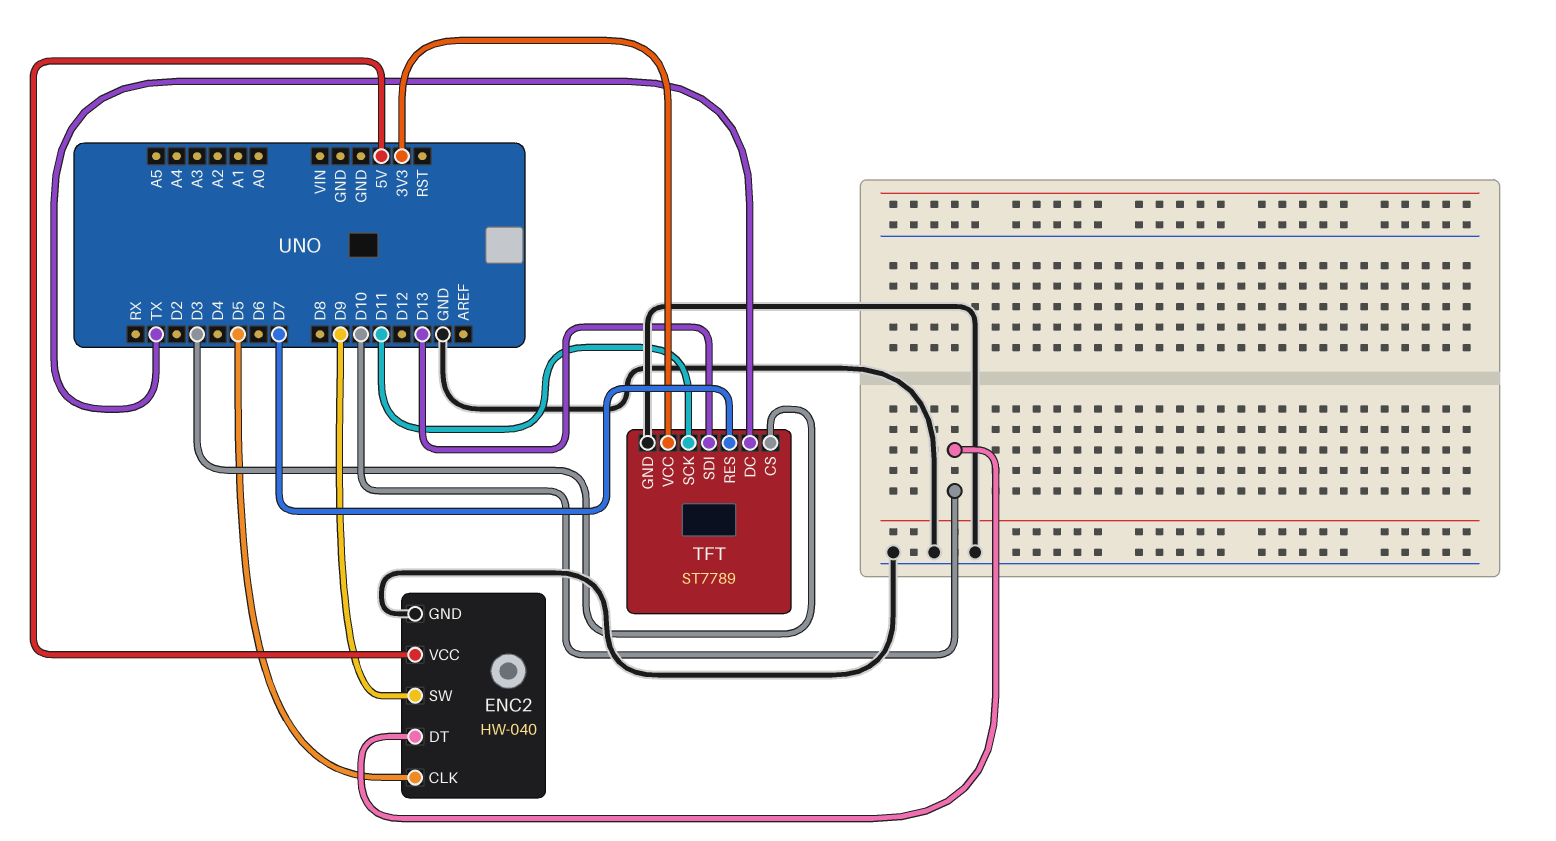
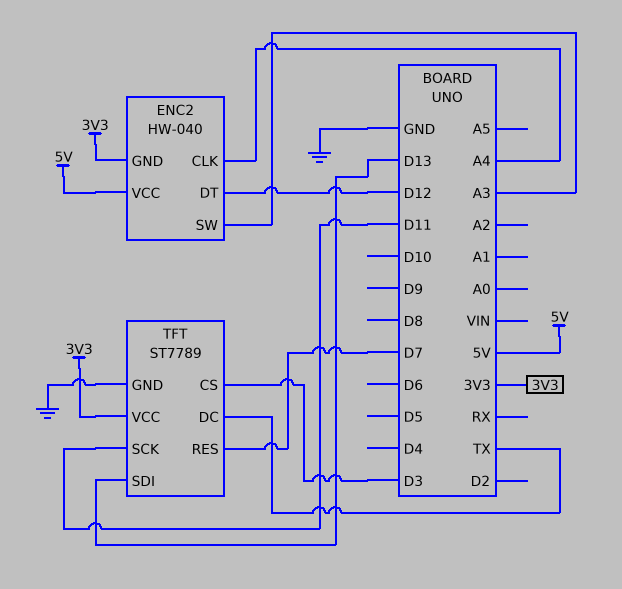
ENC2 pin CLK: D5 -> A4
ENC2 pin DT: D10 -> D12
ENC2 pin GND: GND -> 3V3
ENC2 pin SW: D9 -> A3

